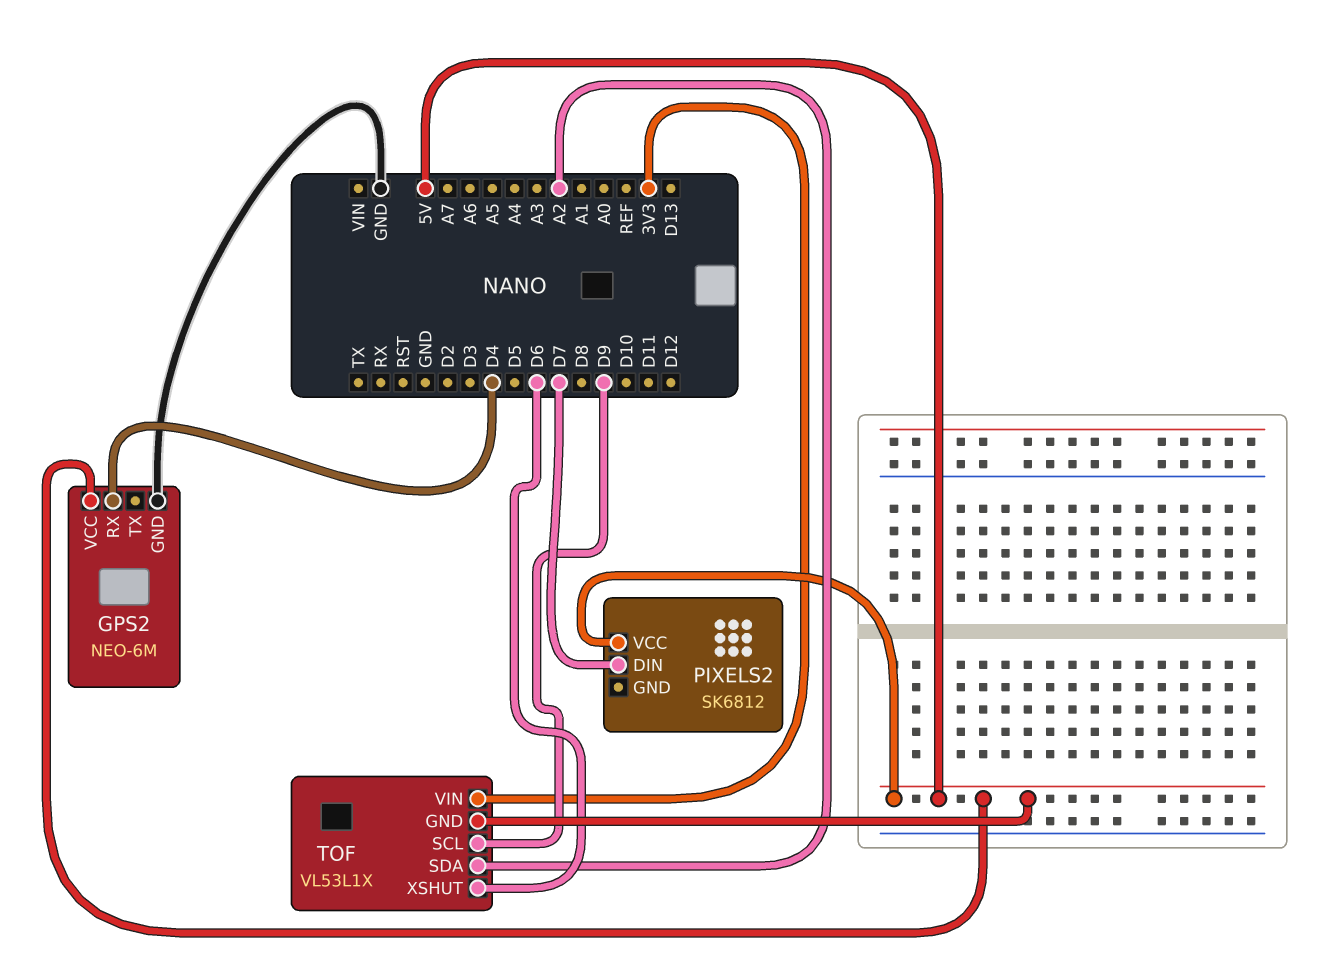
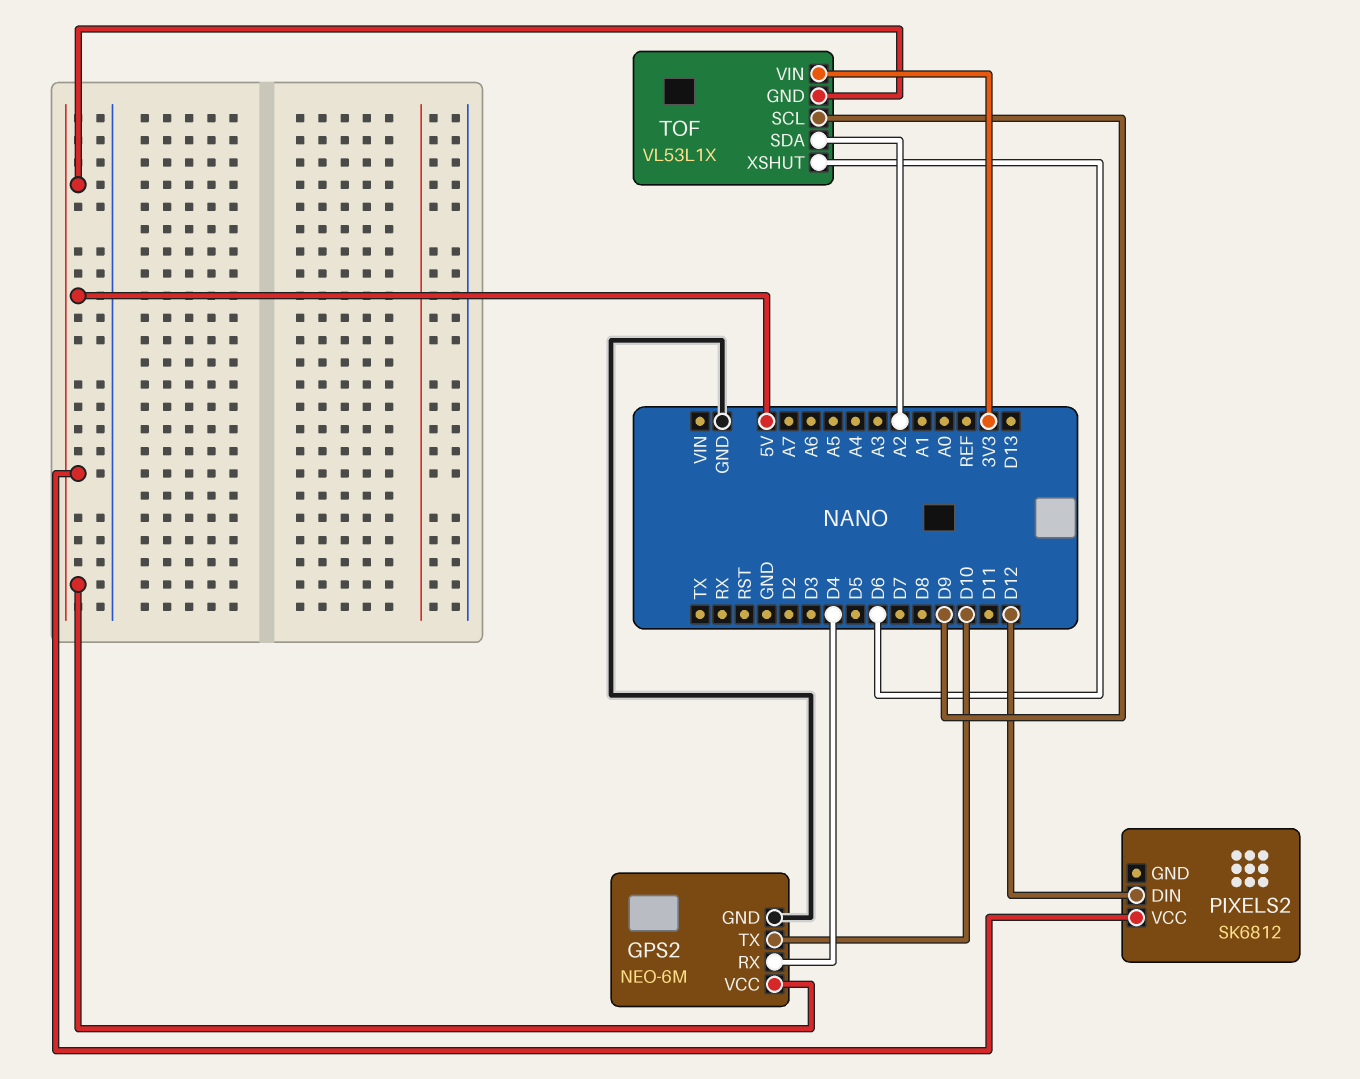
GPS2 pin TX: none -> D10
PIXELS2 pin DIN: D7 -> D12

